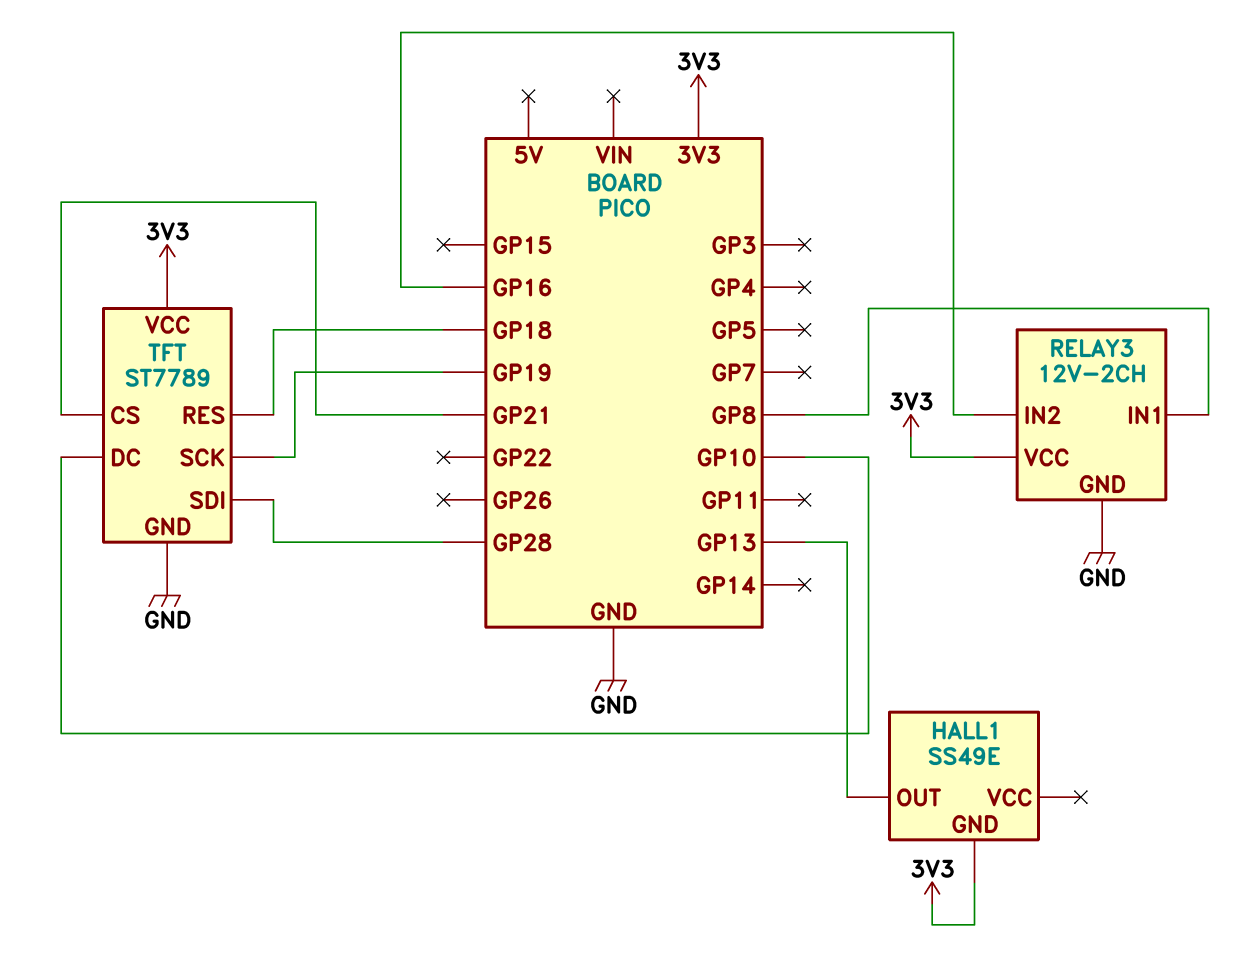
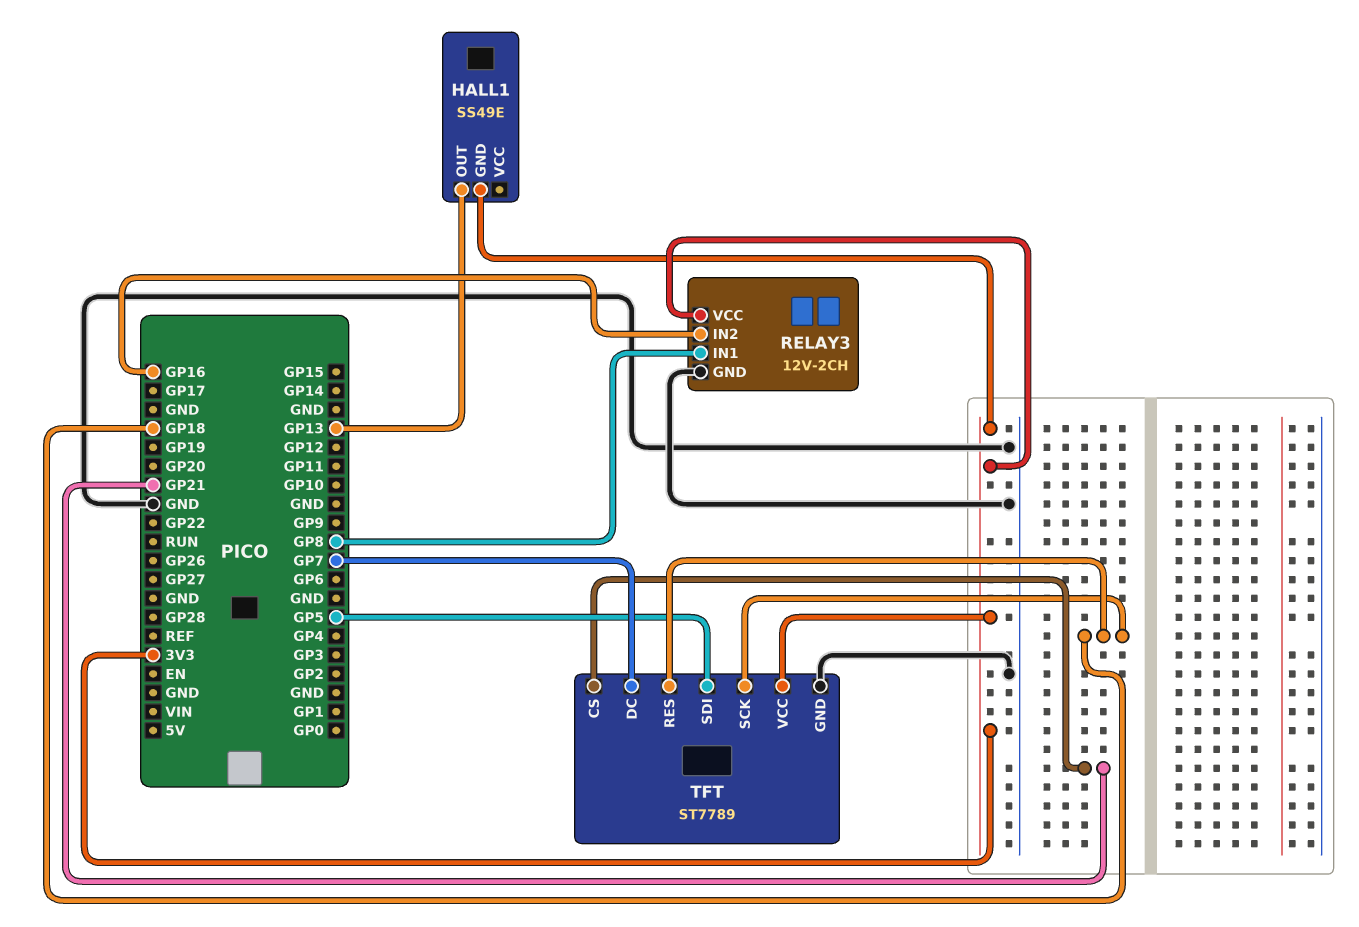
TFT pin DC: GP10 -> GP7
TFT pin SCK: GP19 -> GP18
TFT pin SDI: GP28 -> GP5

